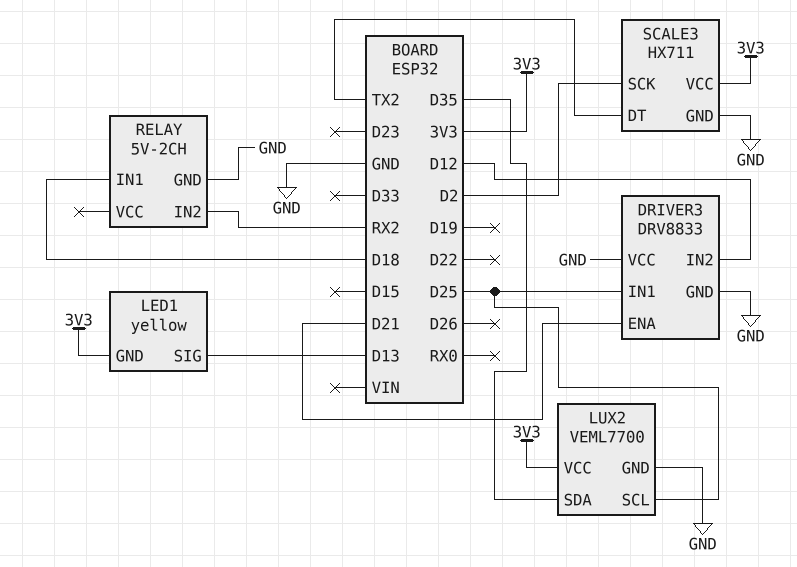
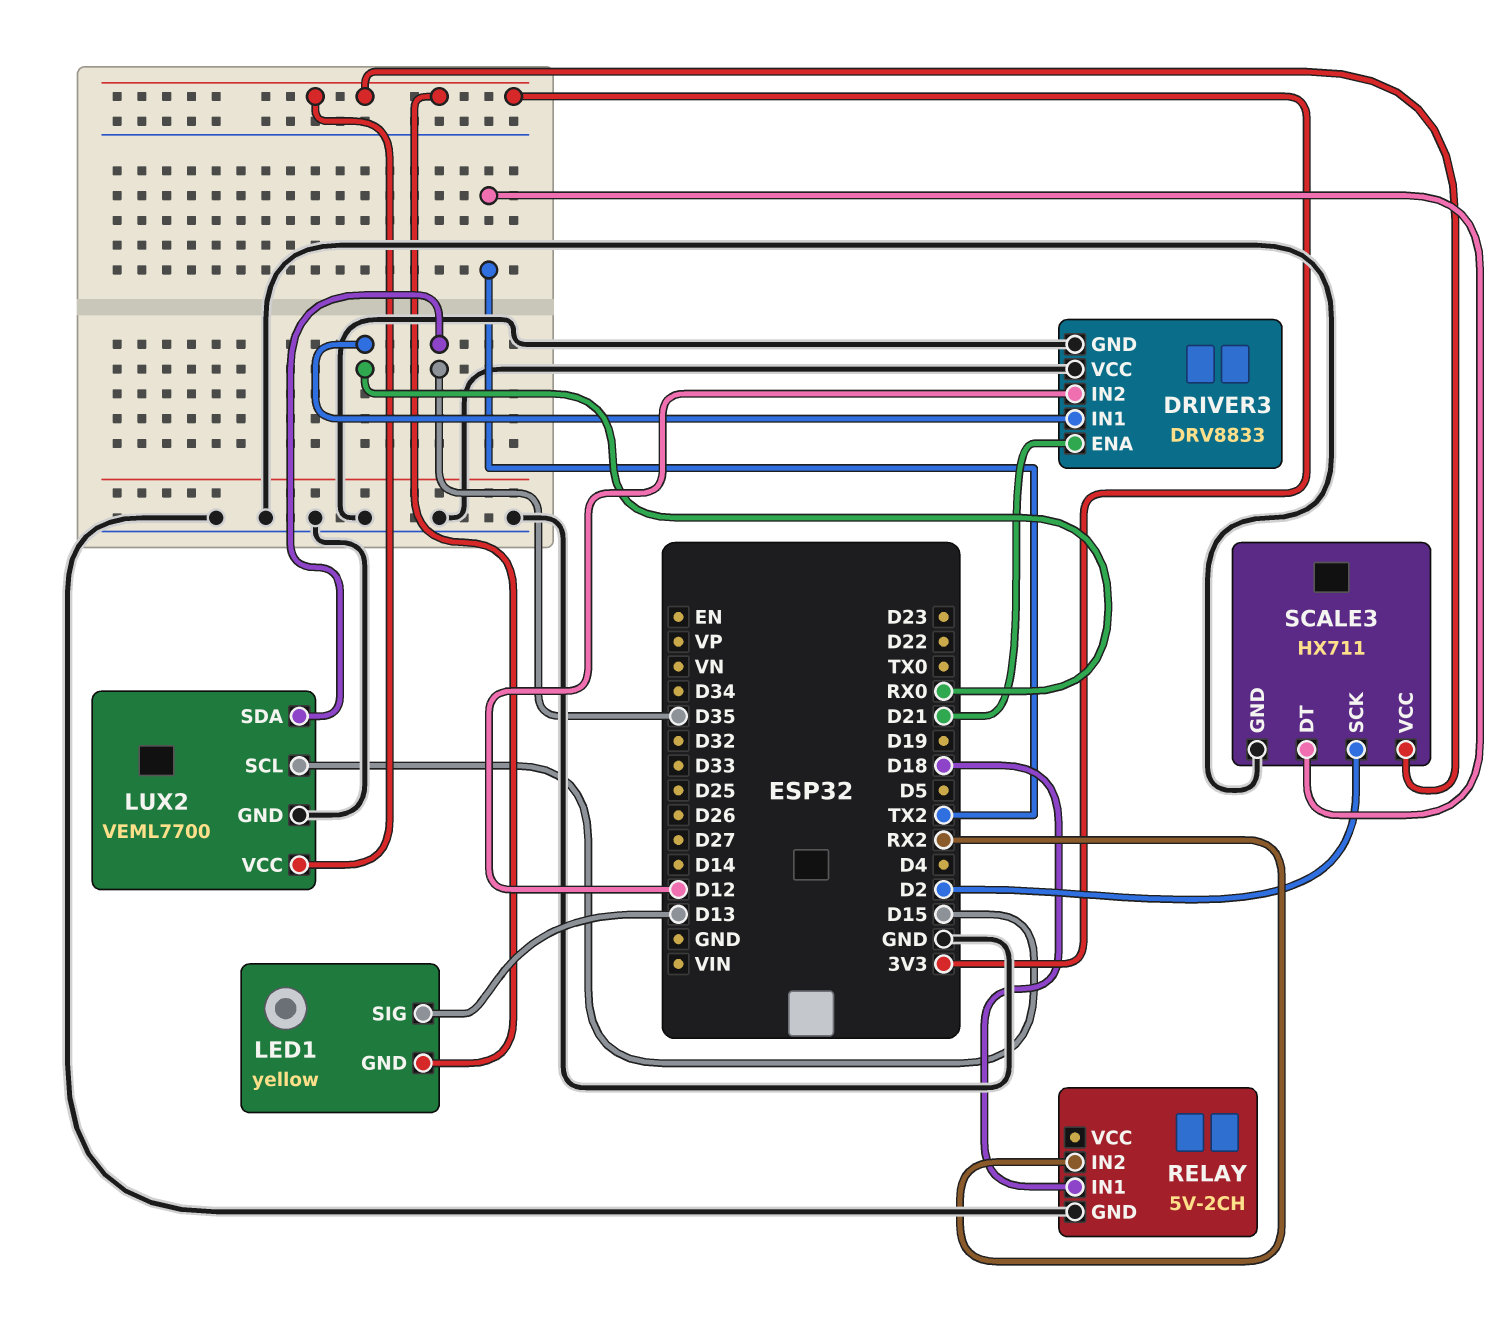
DRIVER3 pin IN1: D25 -> RX0
LUX2 pin SCL: D25 -> D15

